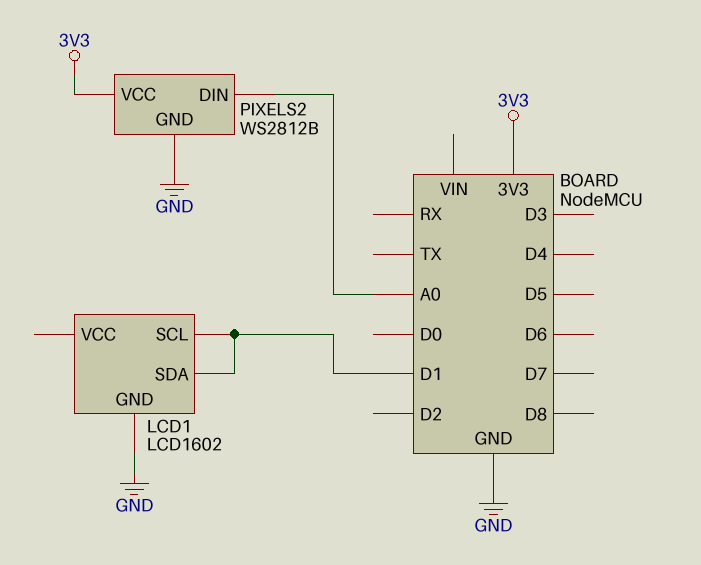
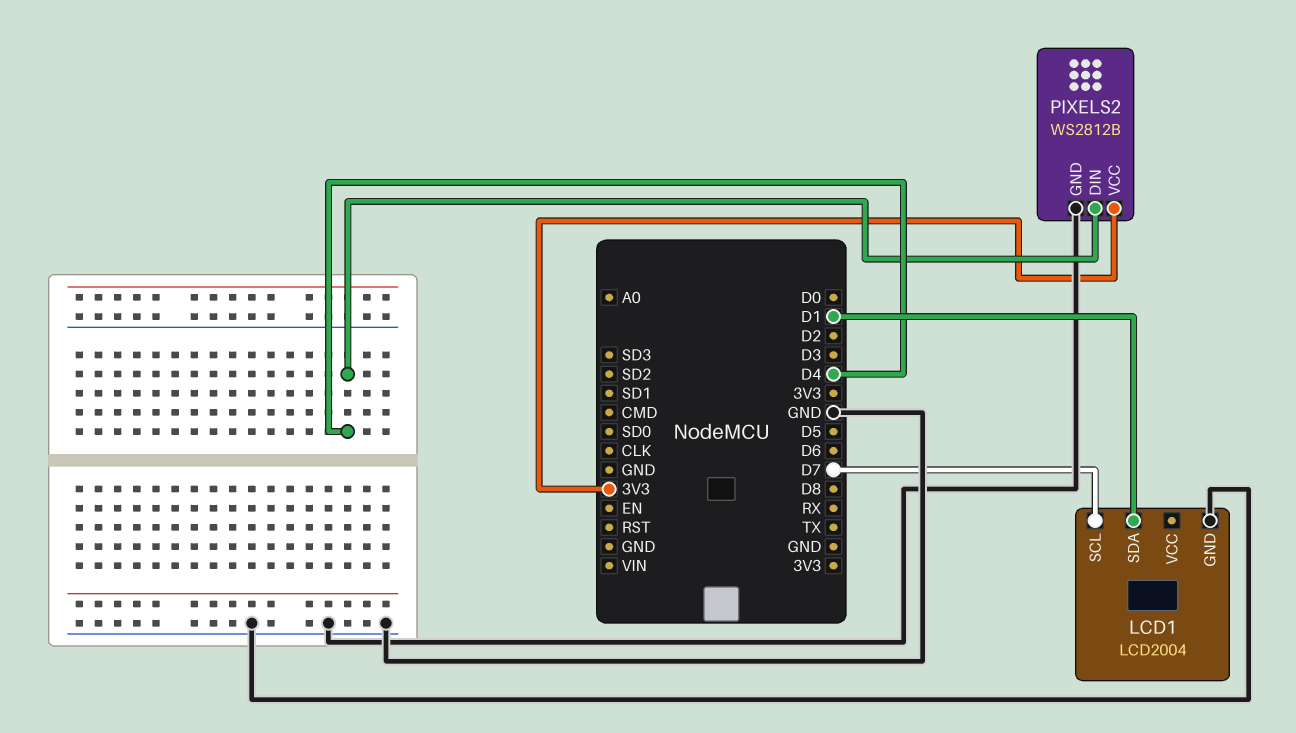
LCD1: LCD1602 -> LCD2004
LCD1 pin SCL: D1 -> D7
PIXELS2 pin DIN: A0 -> D4

